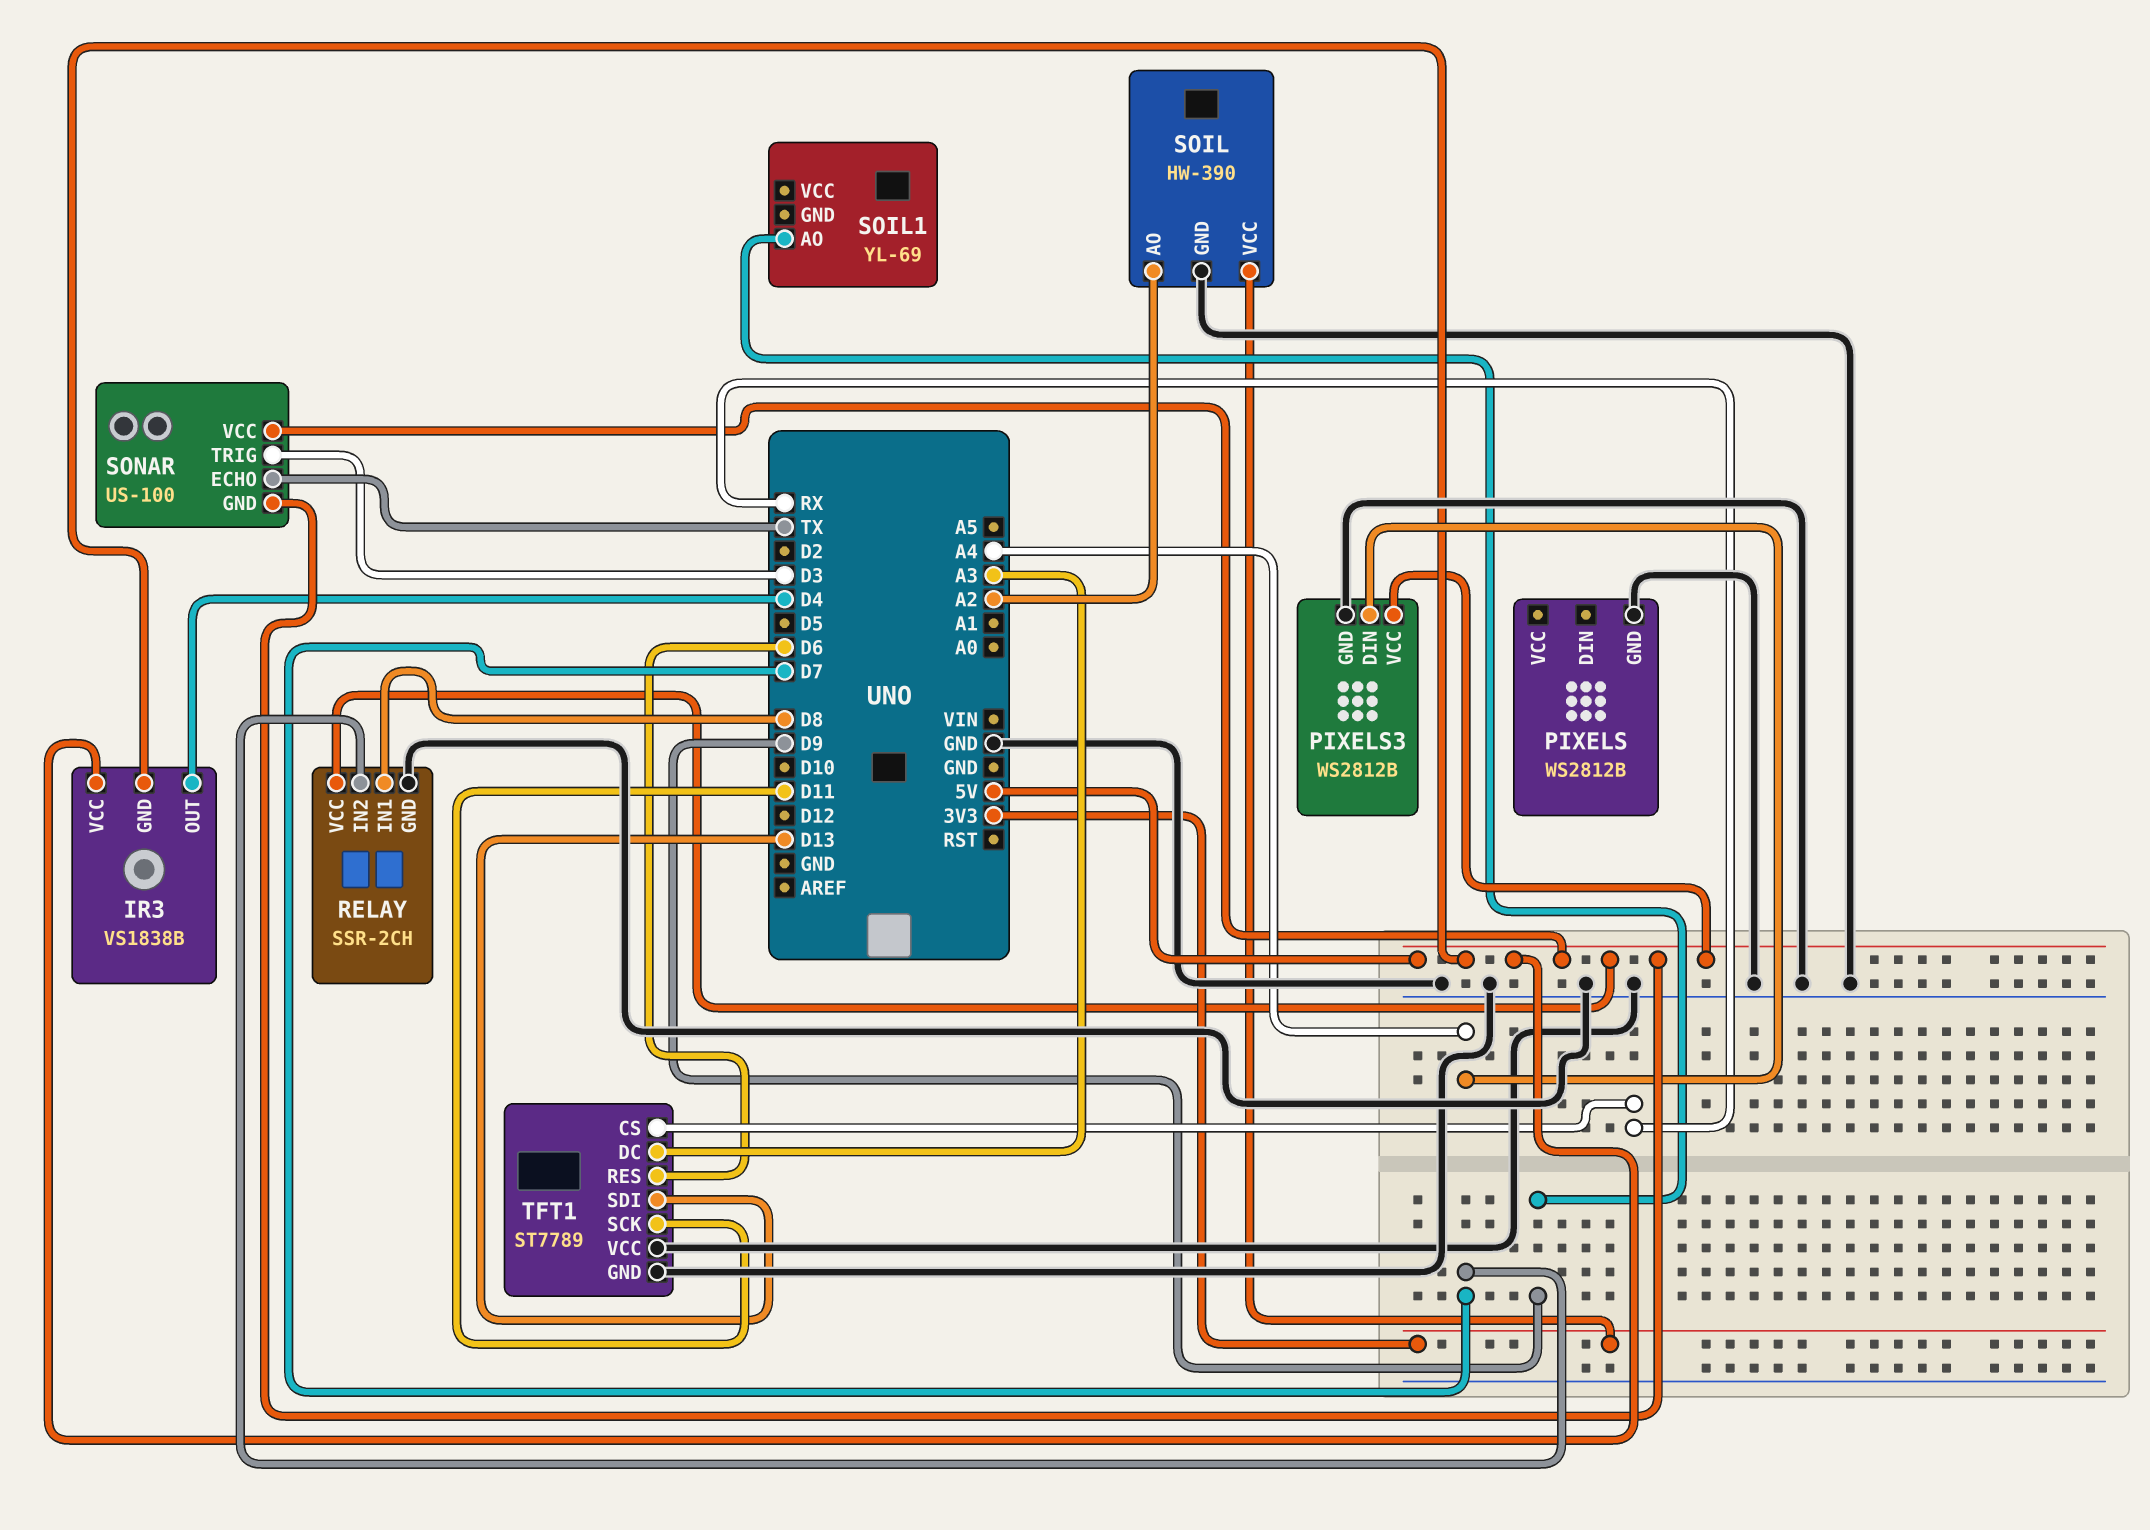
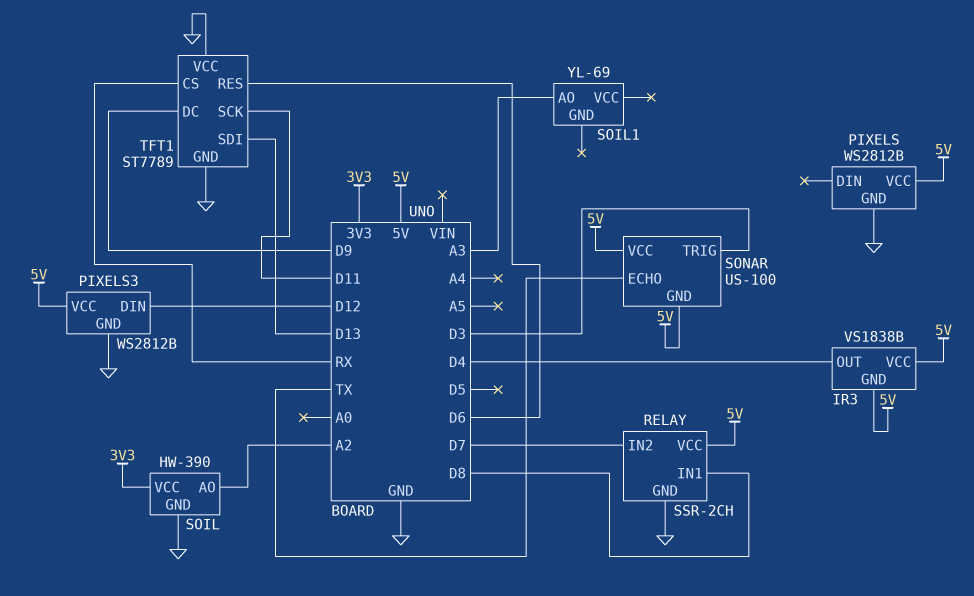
PIXELS pin VCC: none -> 5V
PIXELS3 pin DIN: A4 -> D12
SOIL1 pin AO: D9 -> A3
TFT1 pin DC: A3 -> D9

